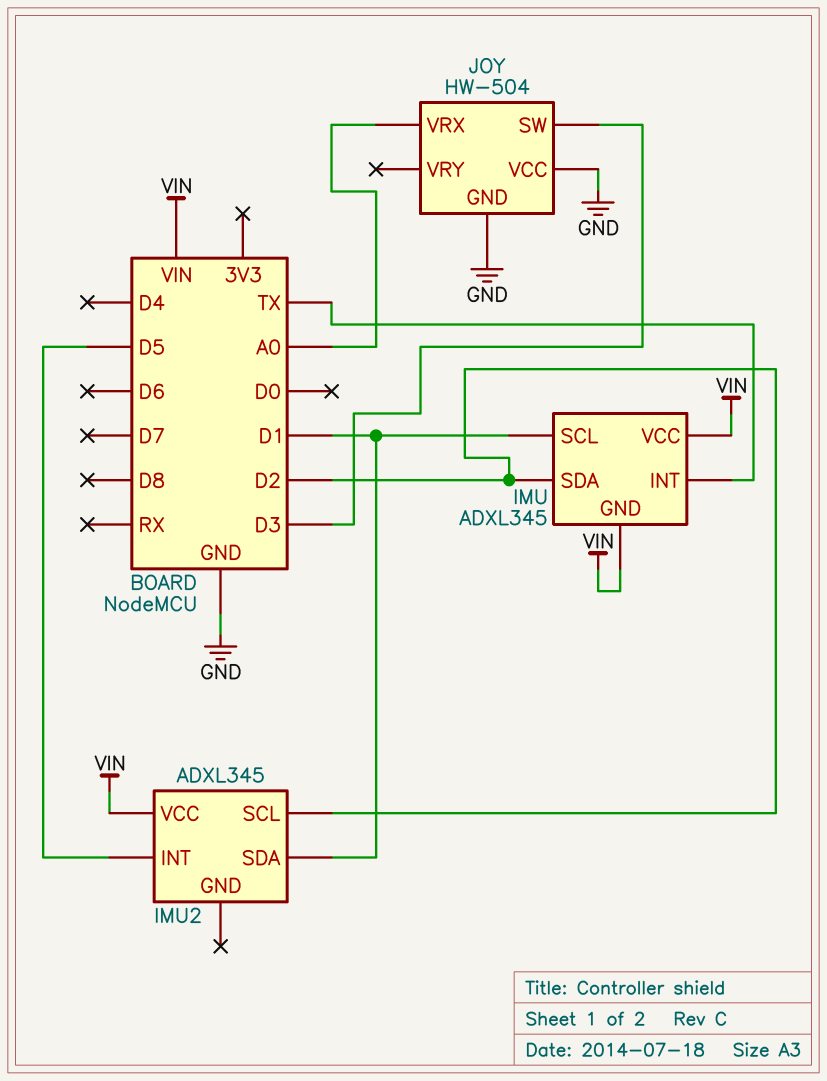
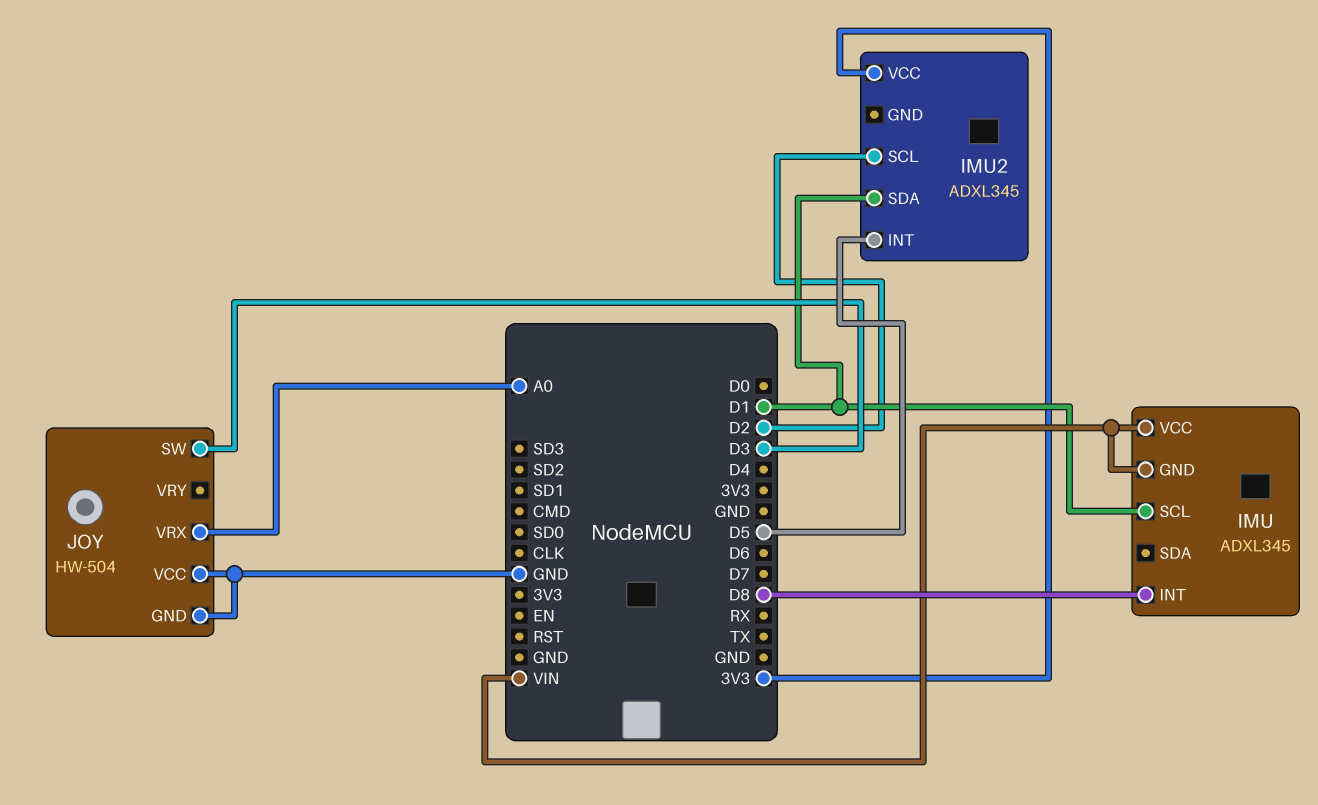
IMU pin INT: TX -> D8
IMU pin SDA: D2 -> none
IMU2 pin VCC: VIN -> 3V3

